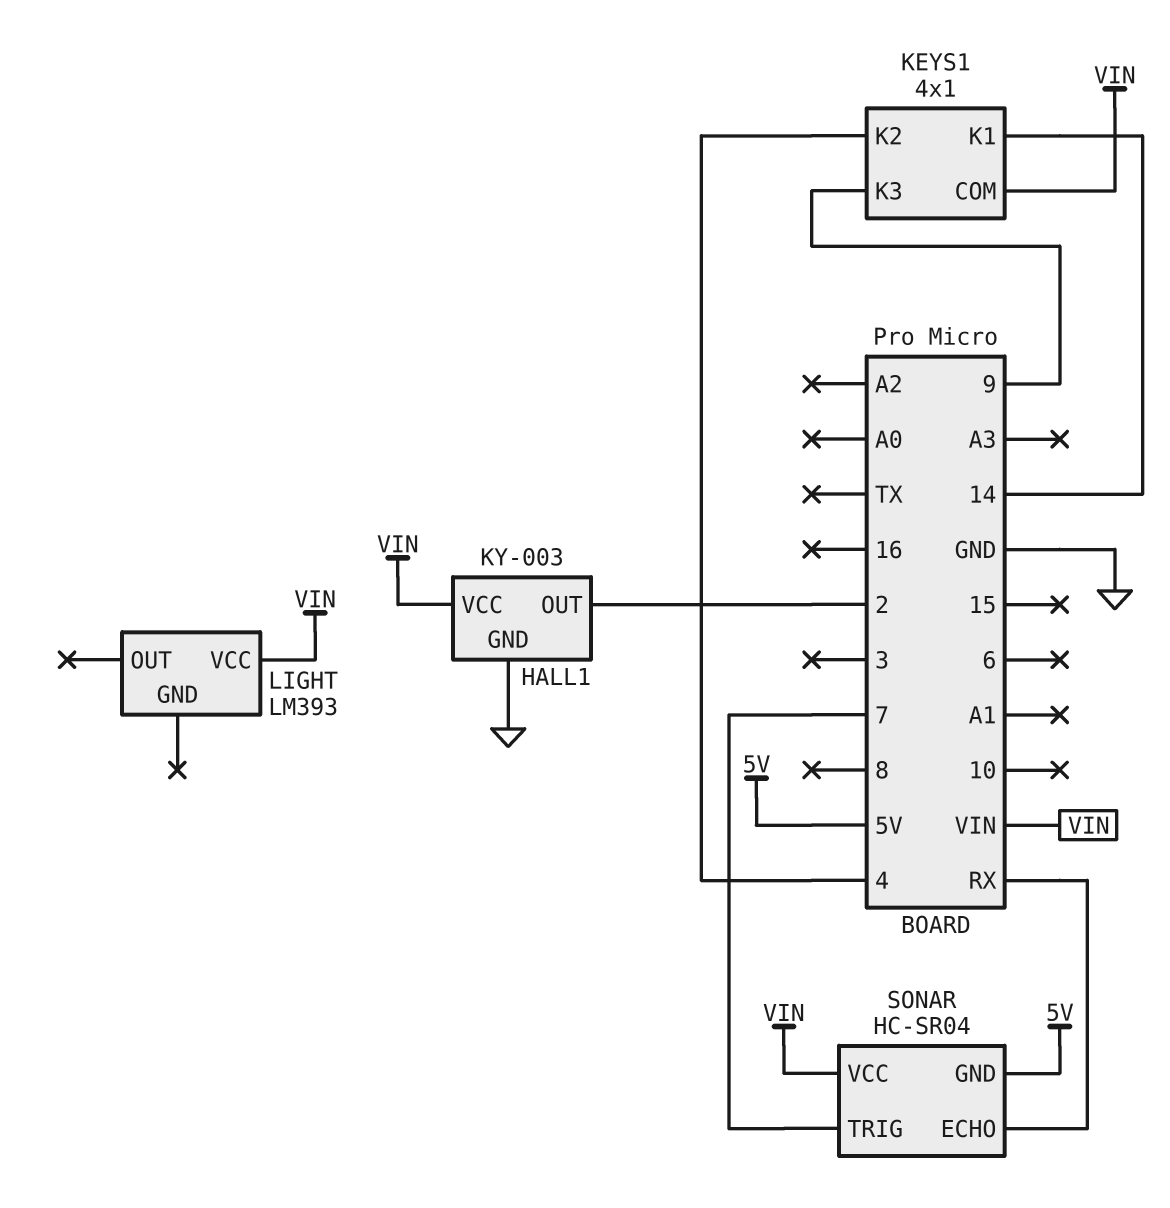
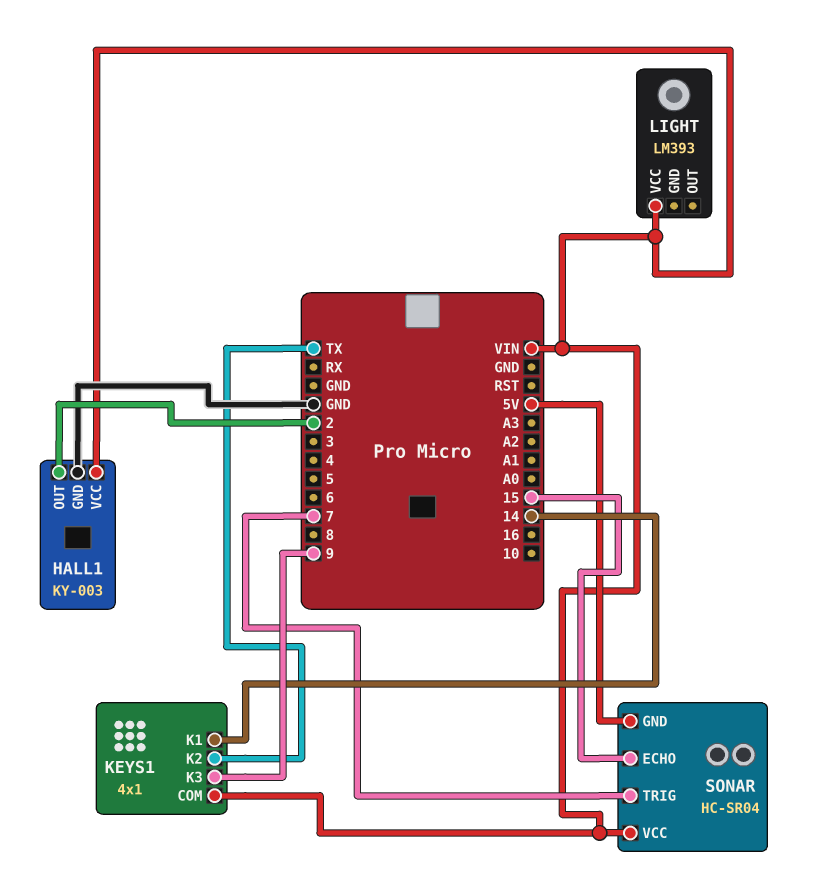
KEYS1 pin K2: 4 -> TX
SONAR pin ECHO: RX -> 15

